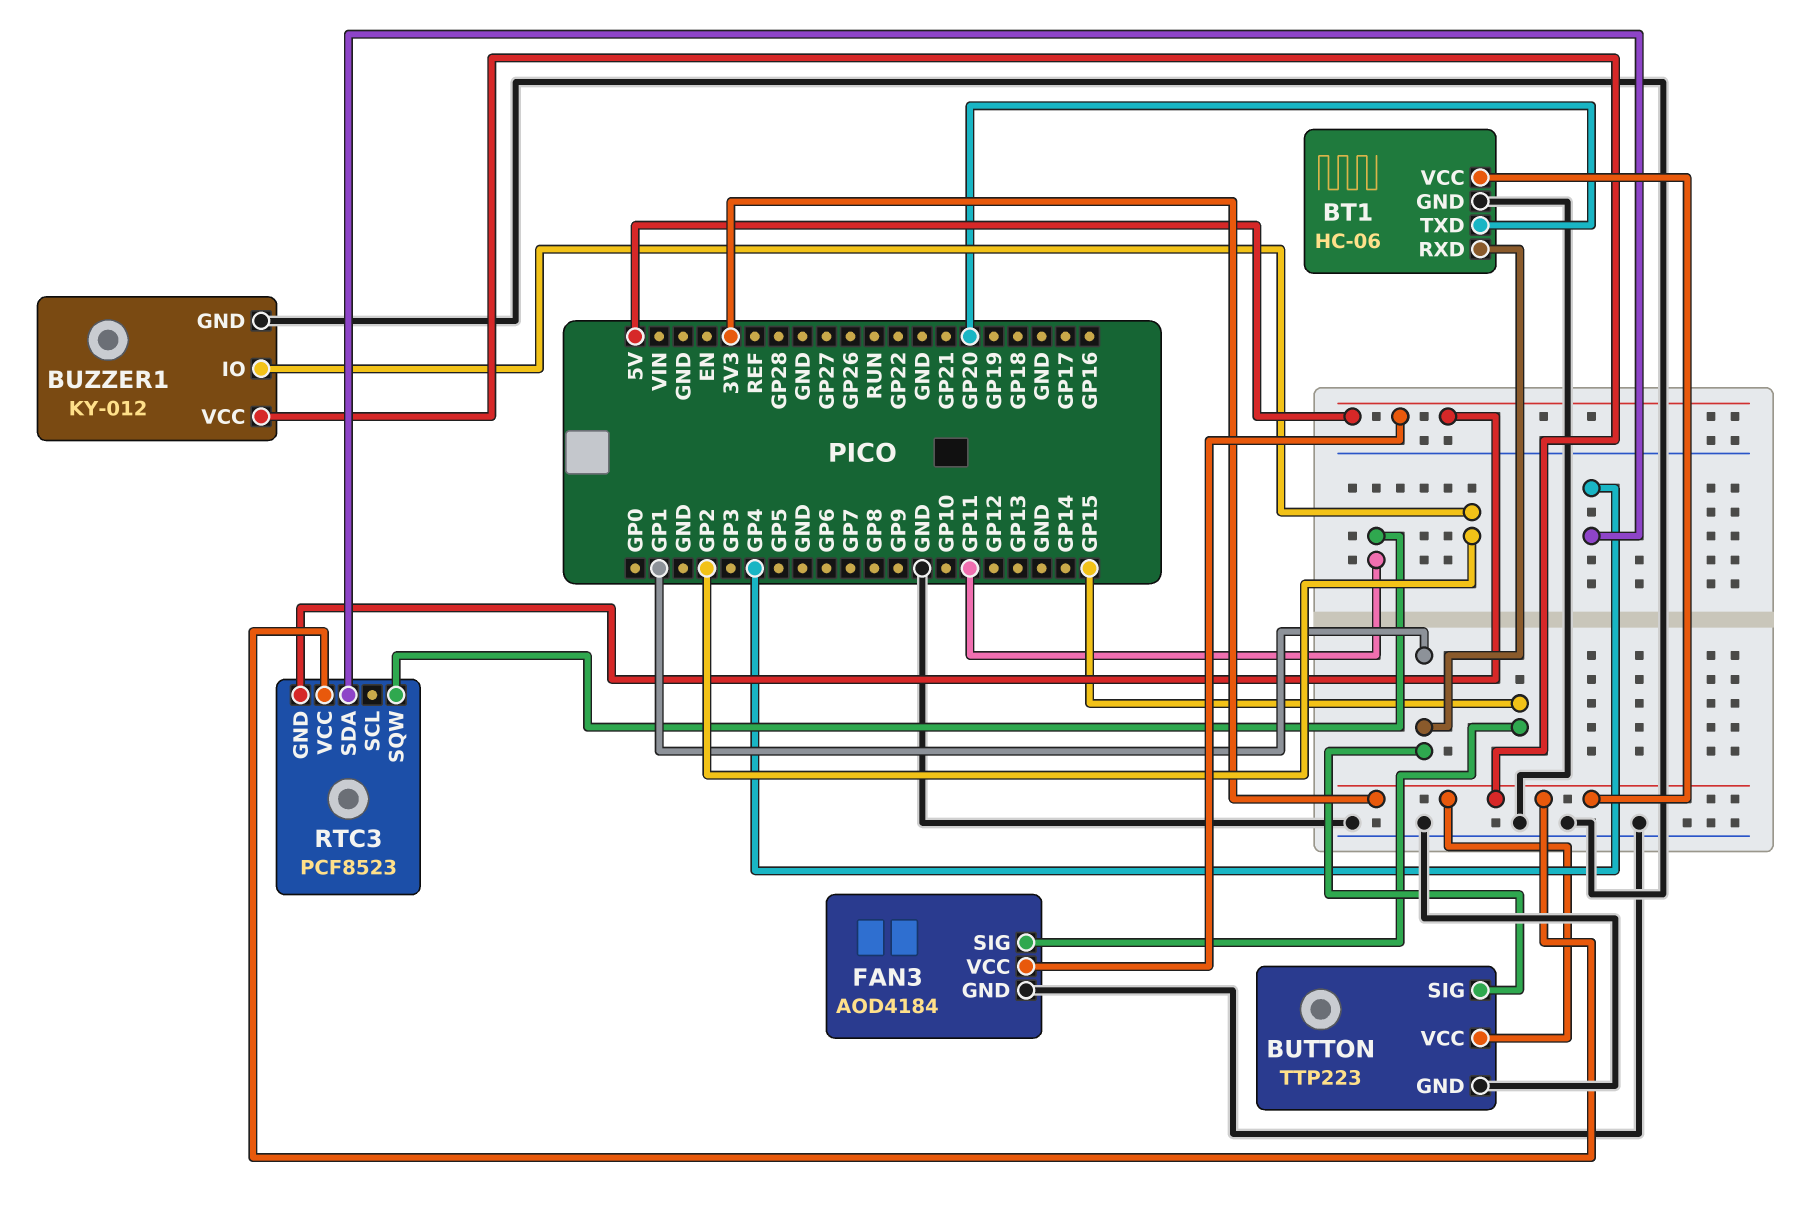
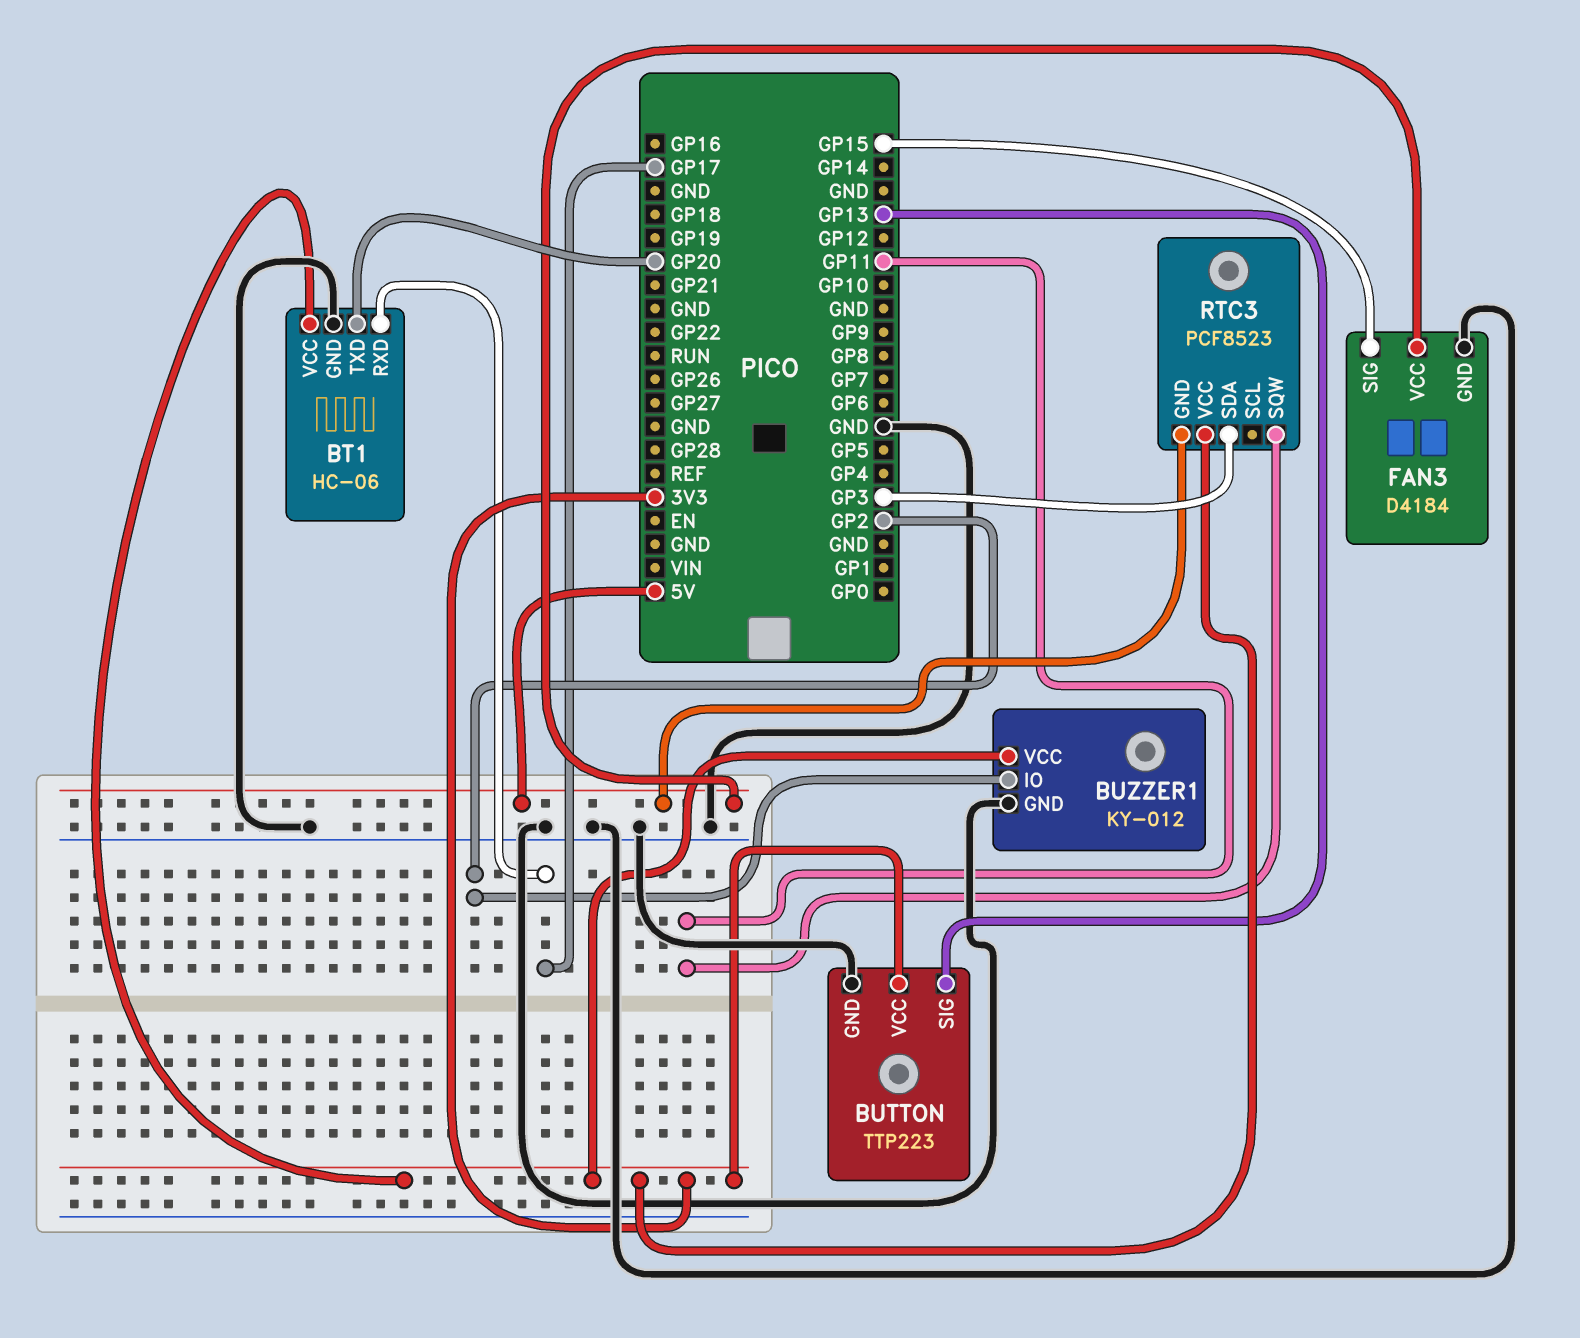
BT1 pin RXD: GP1 -> GP17
BUTTON pin SIG: GP1 -> GP13
FAN3: AOD4184 -> D4184
RTC3 pin SDA: GP4 -> GP3

